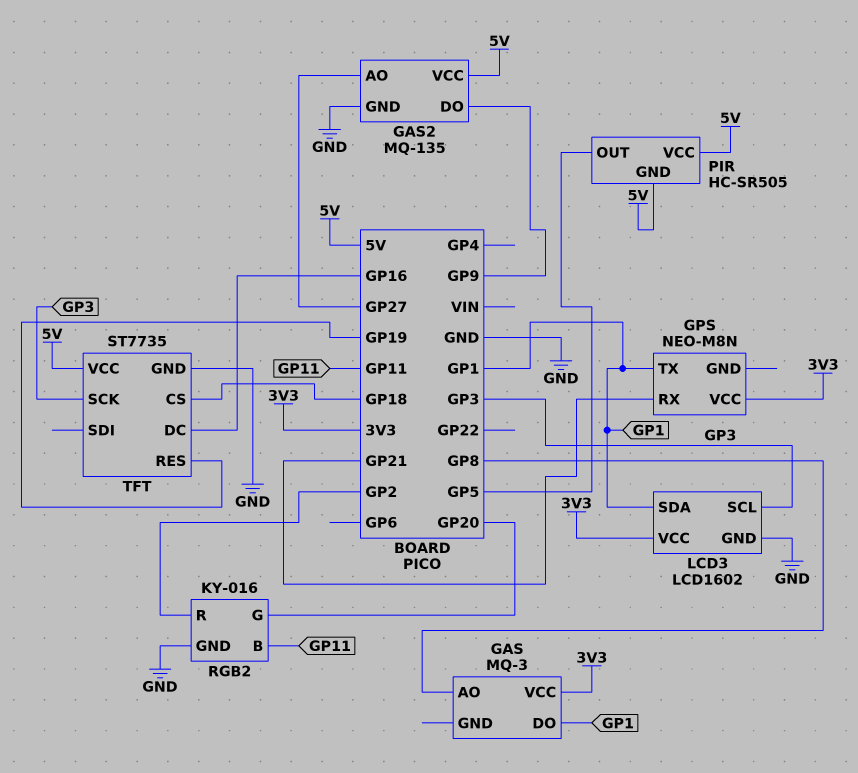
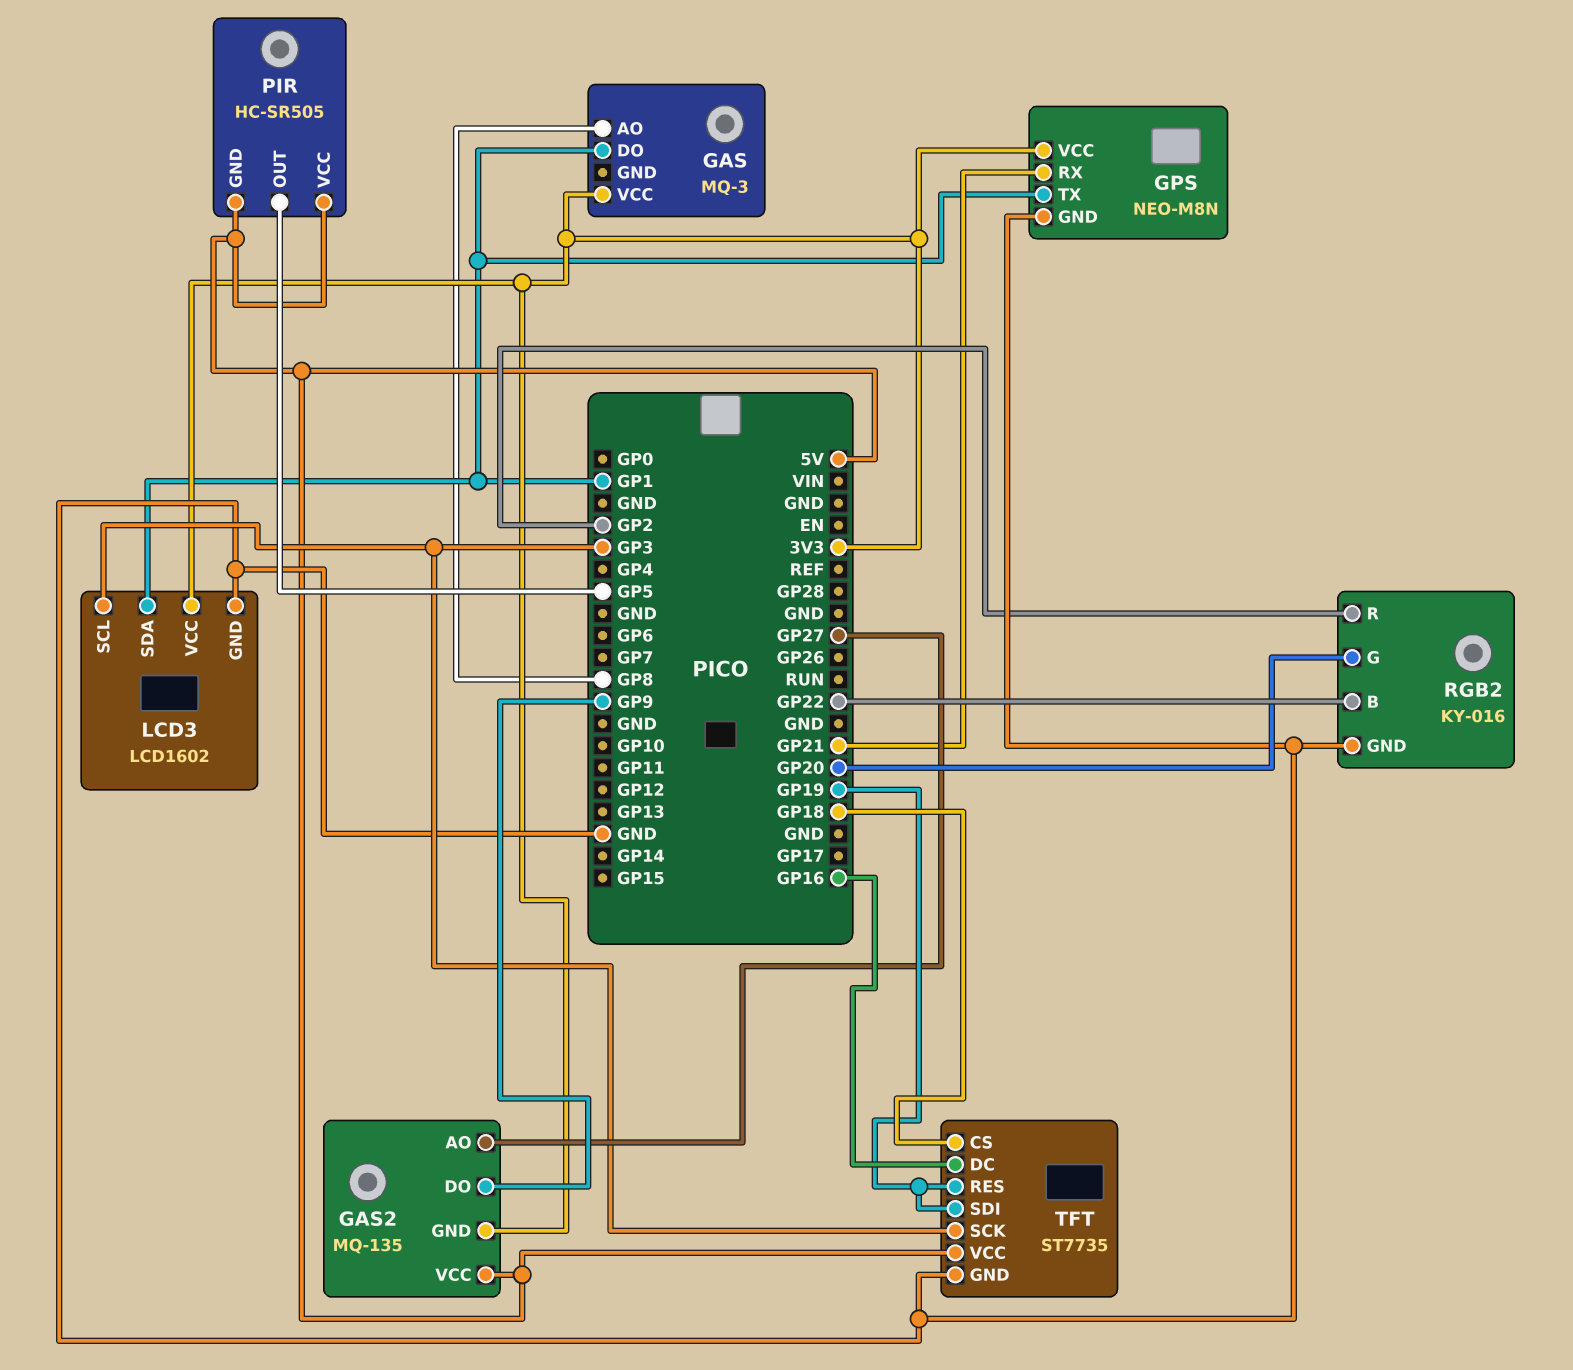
GAS2 pin GND: GND -> 3V3
GPS pin GND: none -> GND
RGB2 pin B: GP11 -> GP22
TFT pin SDI: none -> GP19

